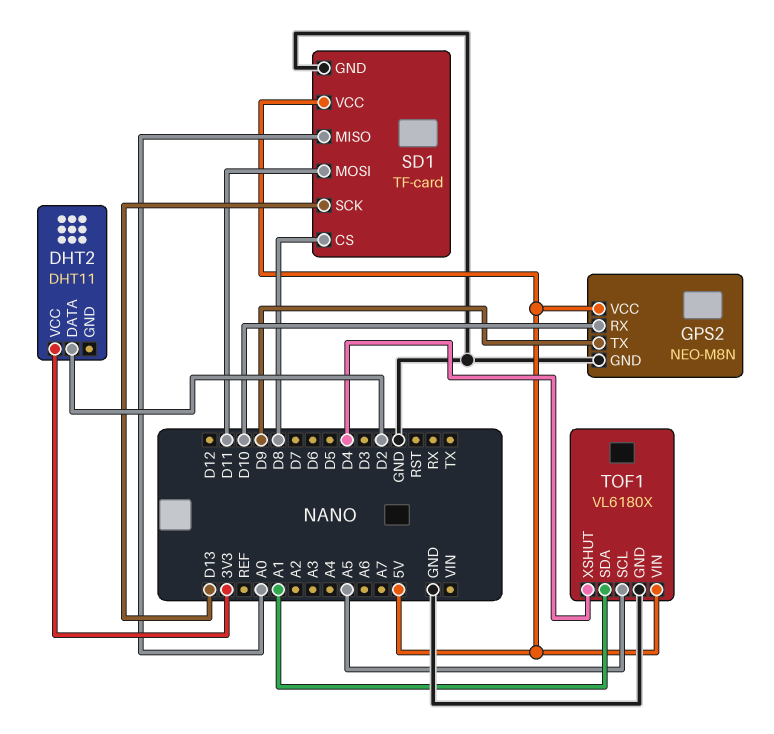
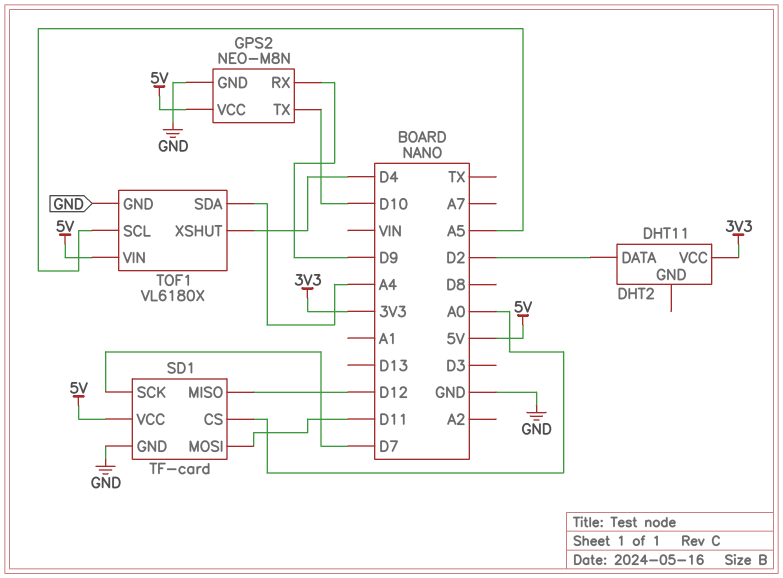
GPS2 pin RX: D10 -> D9
GPS2 pin TX: D9 -> D10
SD1 pin CS: D8 -> A0
SD1 pin MISO: A0 -> D12
SD1 pin SCK: D13 -> D7
TOF1 pin SDA: A1 -> A4

